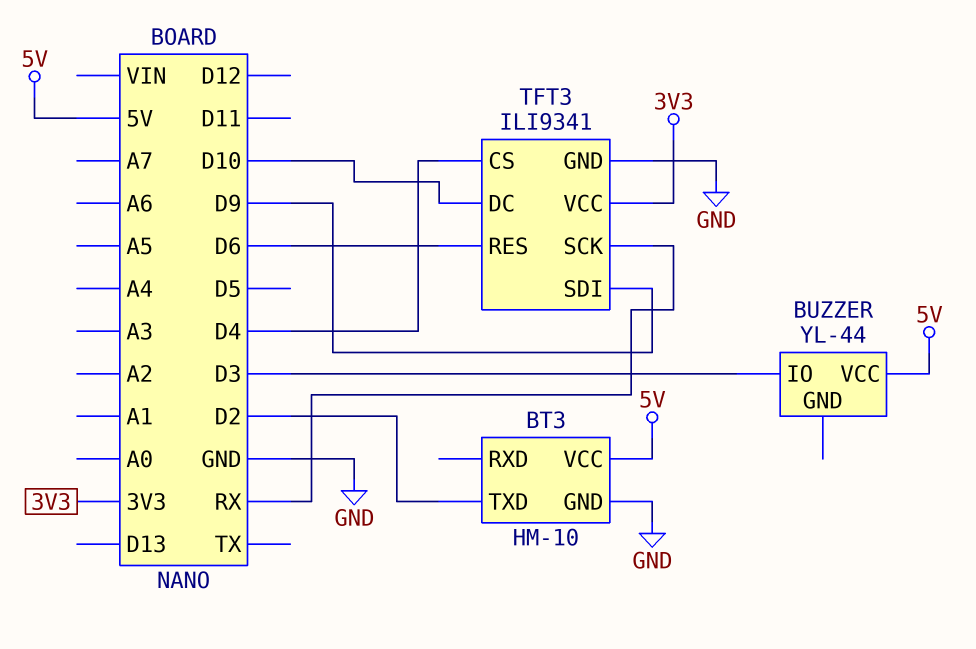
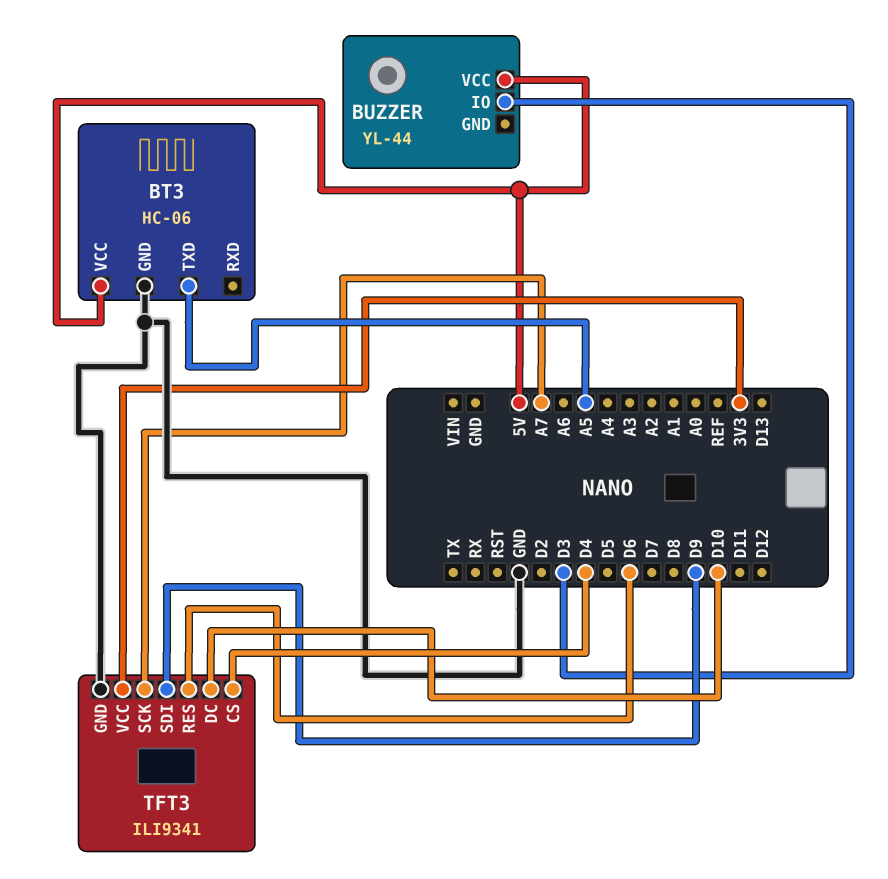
BT3: HM-10 -> HC-06
BT3 pin TXD: D2 -> A5
TFT3 pin SCK: RX -> A7

